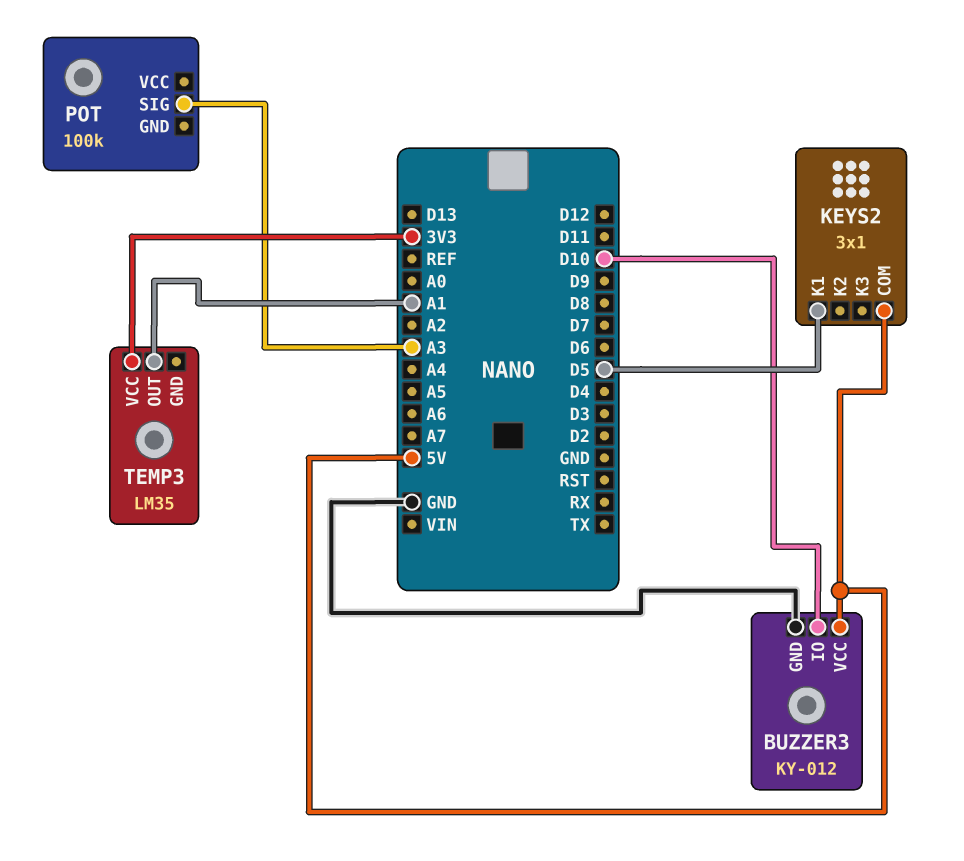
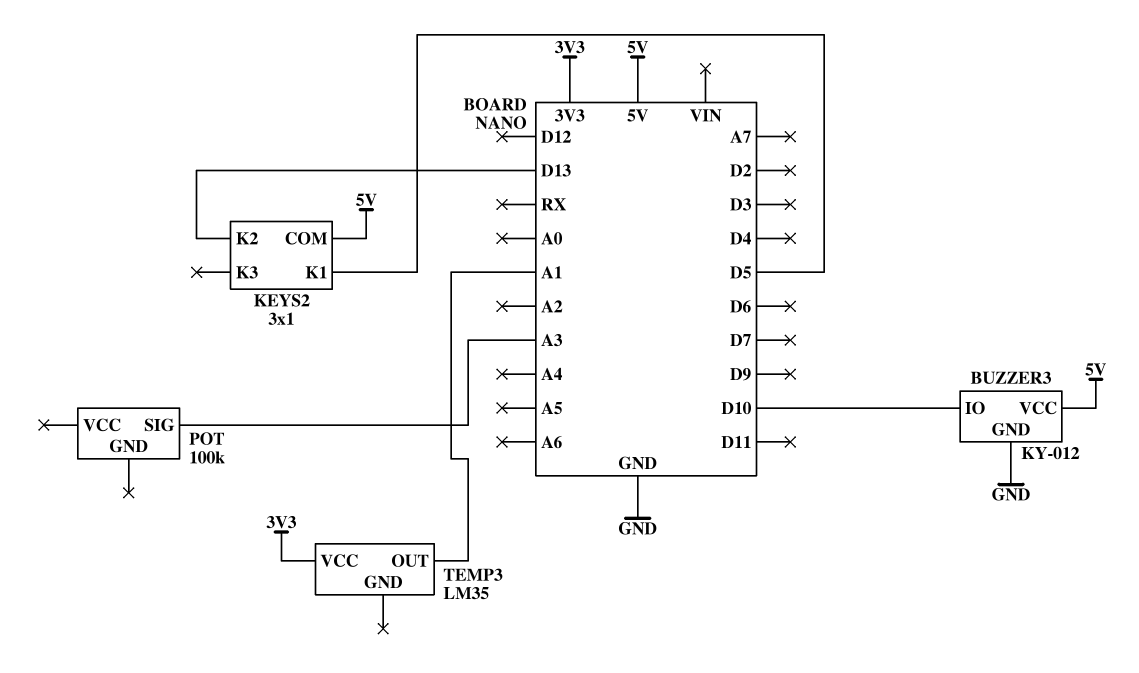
KEYS2 pin K2: none -> D13

